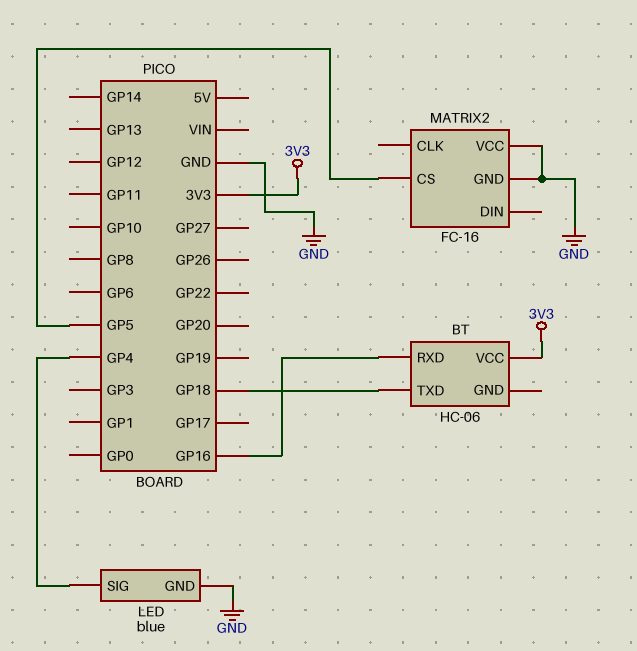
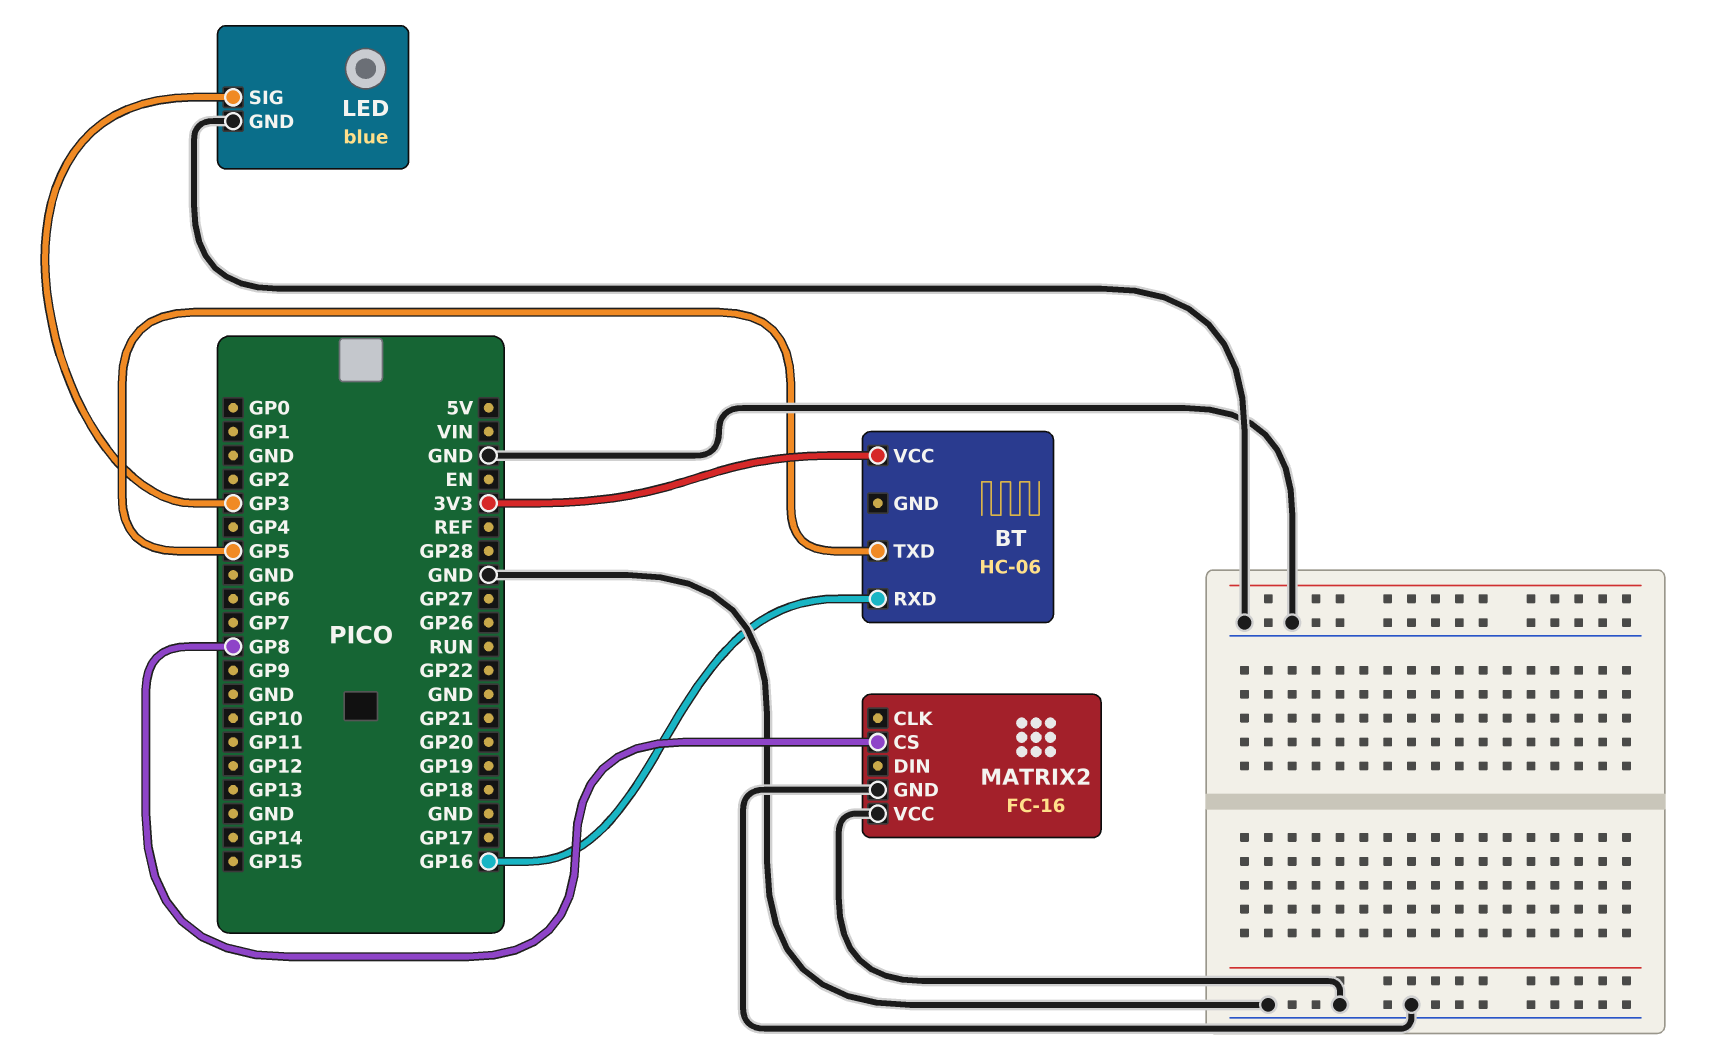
BT pin TXD: GP18 -> GP5
LED pin SIG: GP4 -> GP3
MATRIX2 pin CS: GP5 -> GP8

